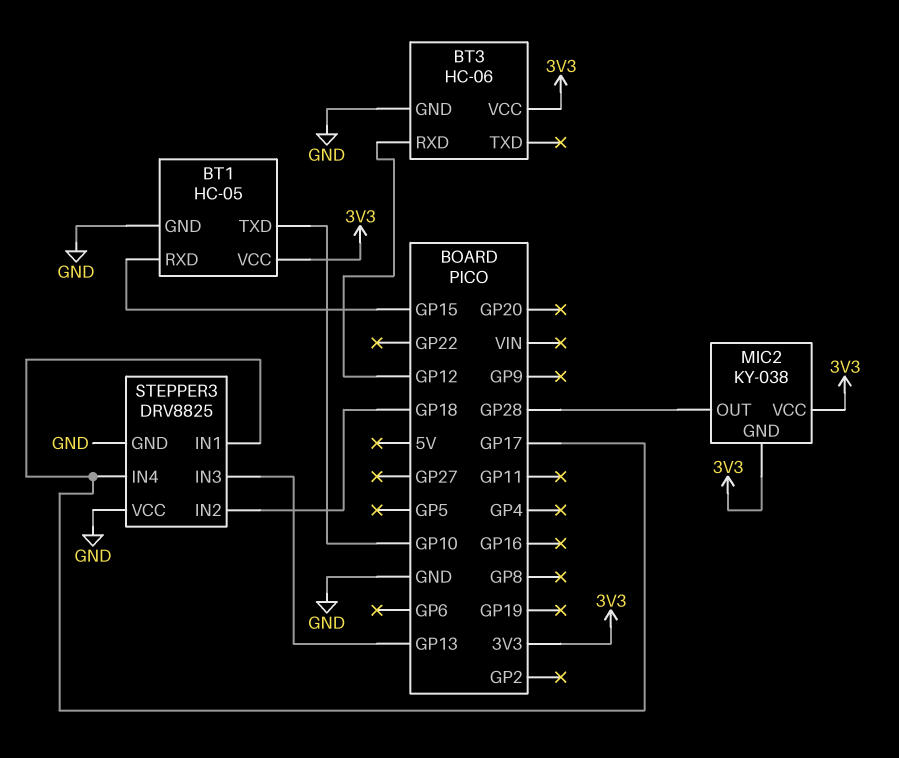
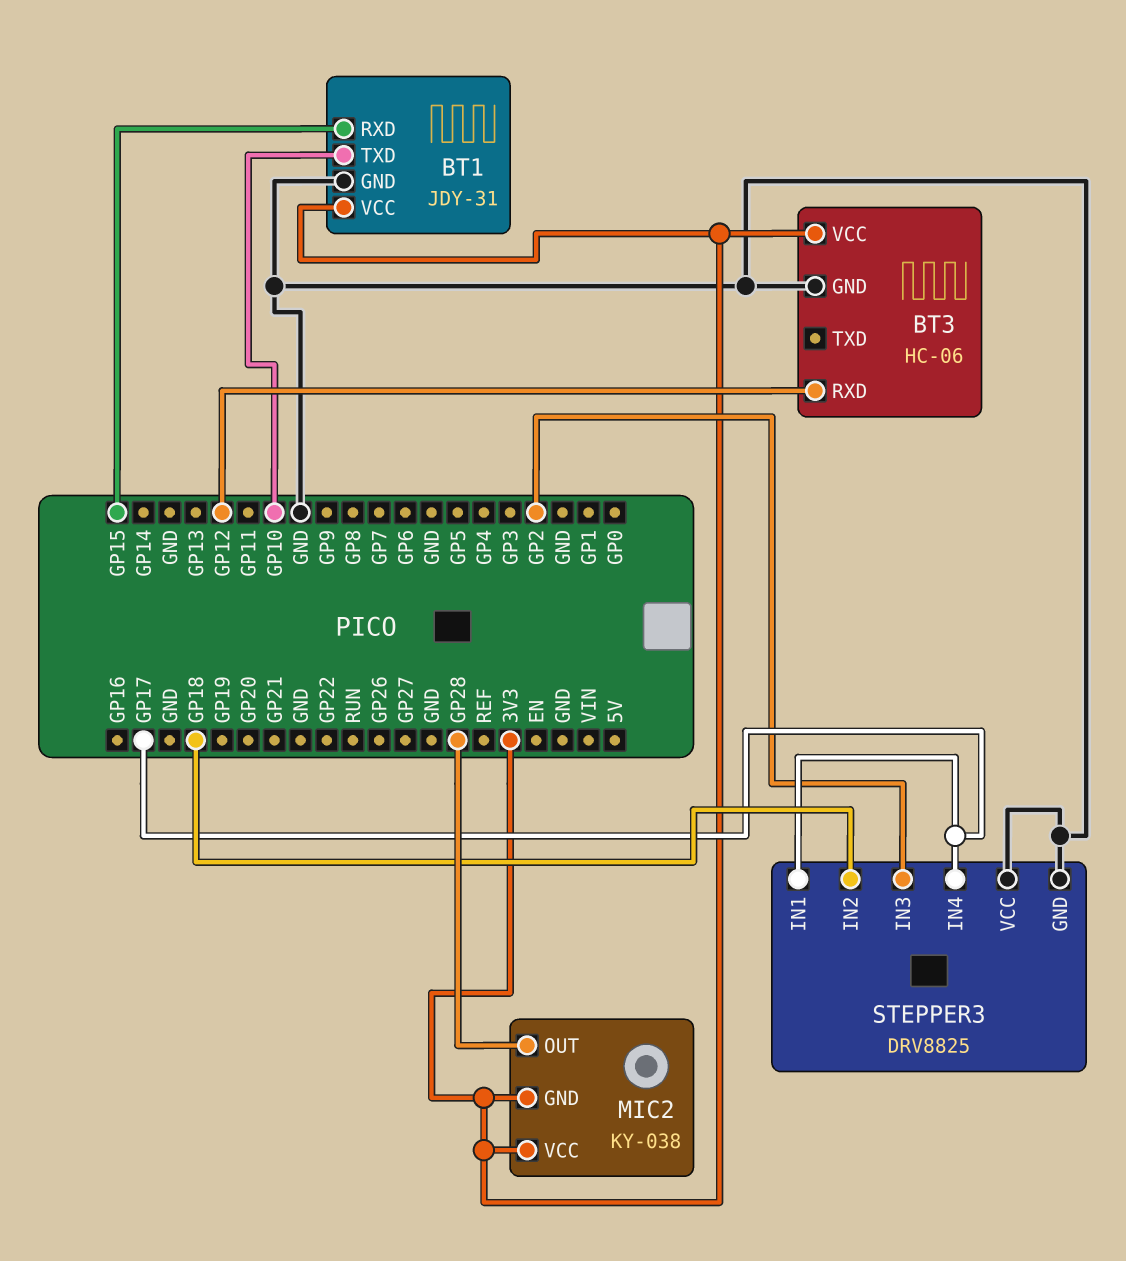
BT1: HC-05 -> JDY-31
STEPPER3 pin IN3: GP13 -> GP2

